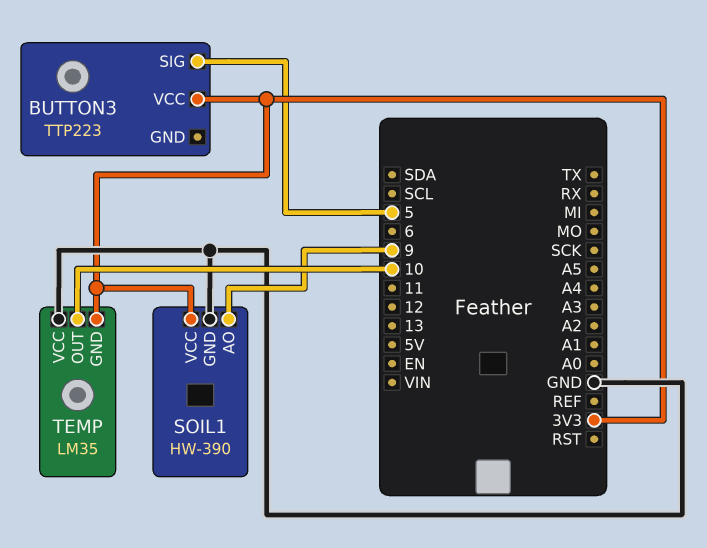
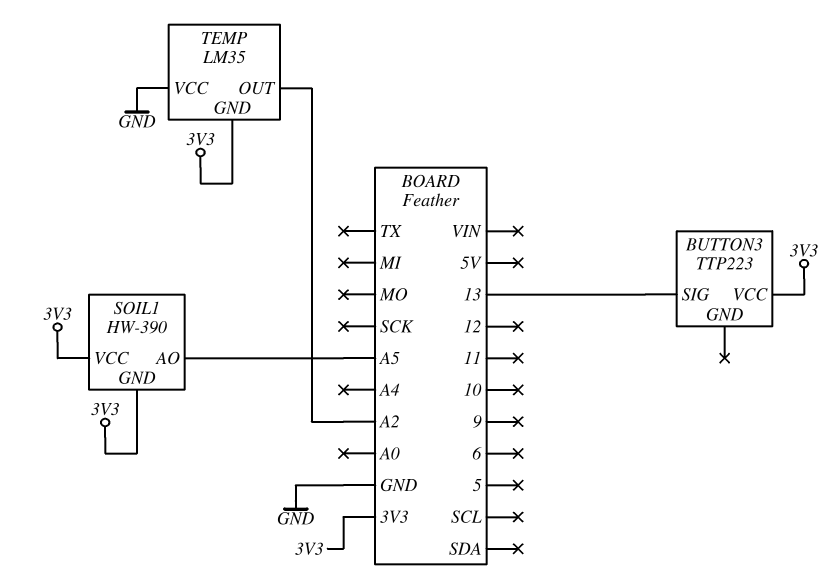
BUTTON3 pin SIG: 5 -> 13
SOIL1 pin AO: 9 -> A5
SOIL1 pin GND: GND -> 3V3
TEMP pin OUT: 10 -> A2

